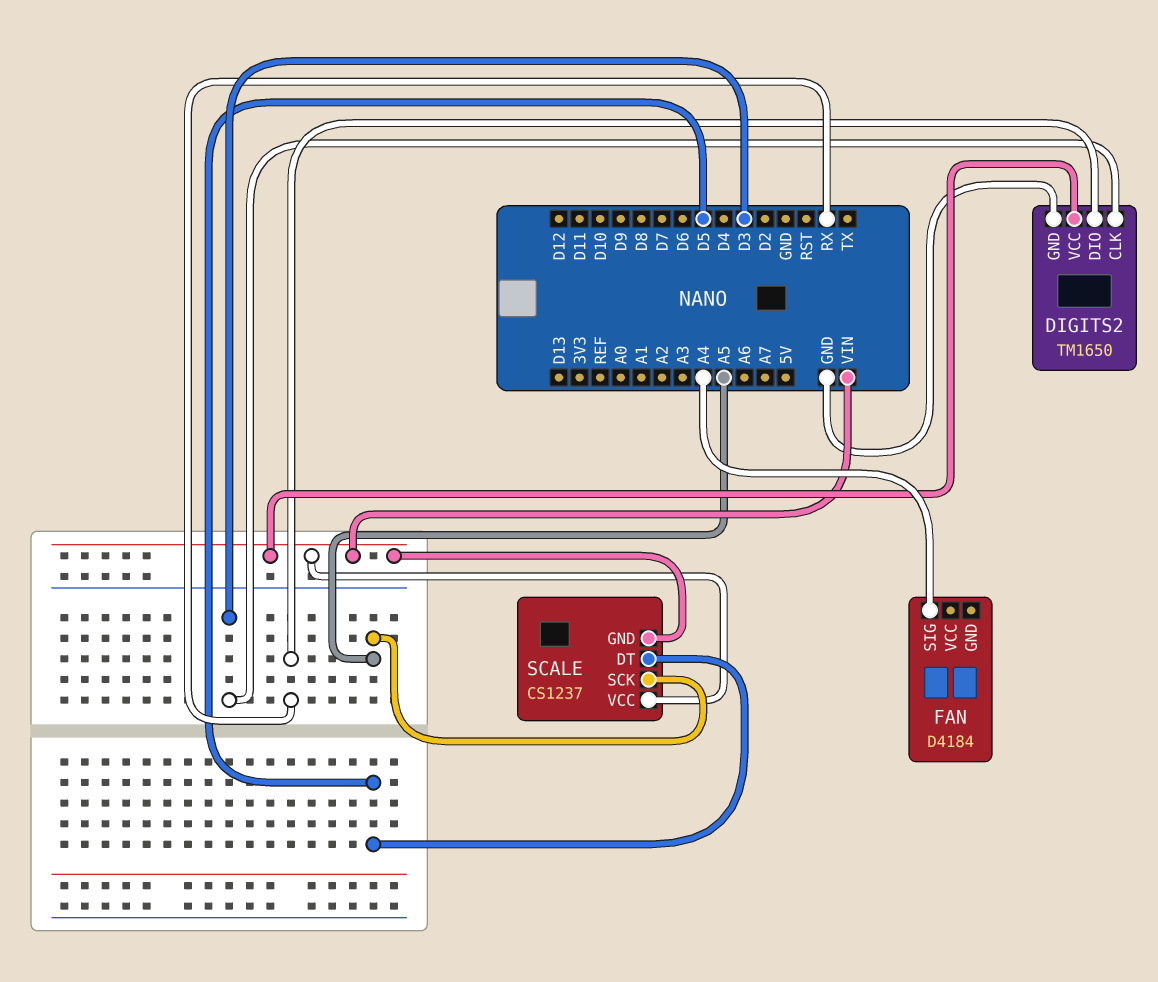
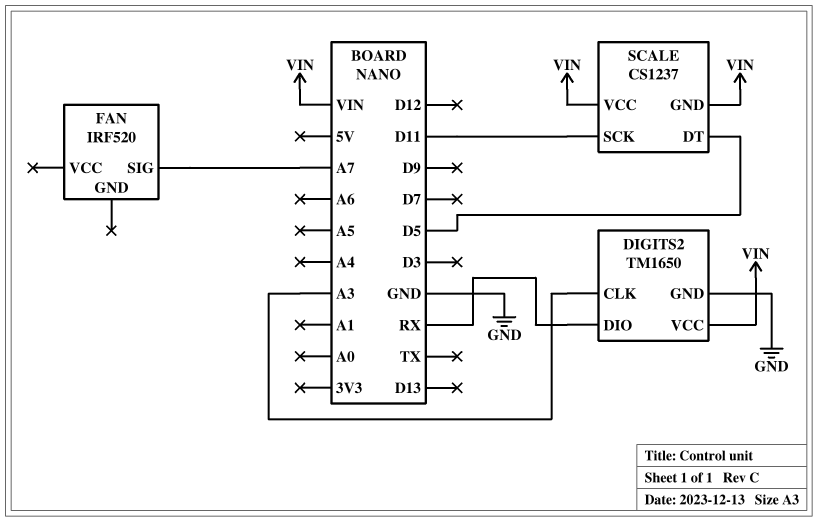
DIGITS2 pin CLK: D3 -> A3
FAN: D4184 -> IRF520
FAN pin SIG: A4 -> A7
SCALE pin SCK: A5 -> D11

